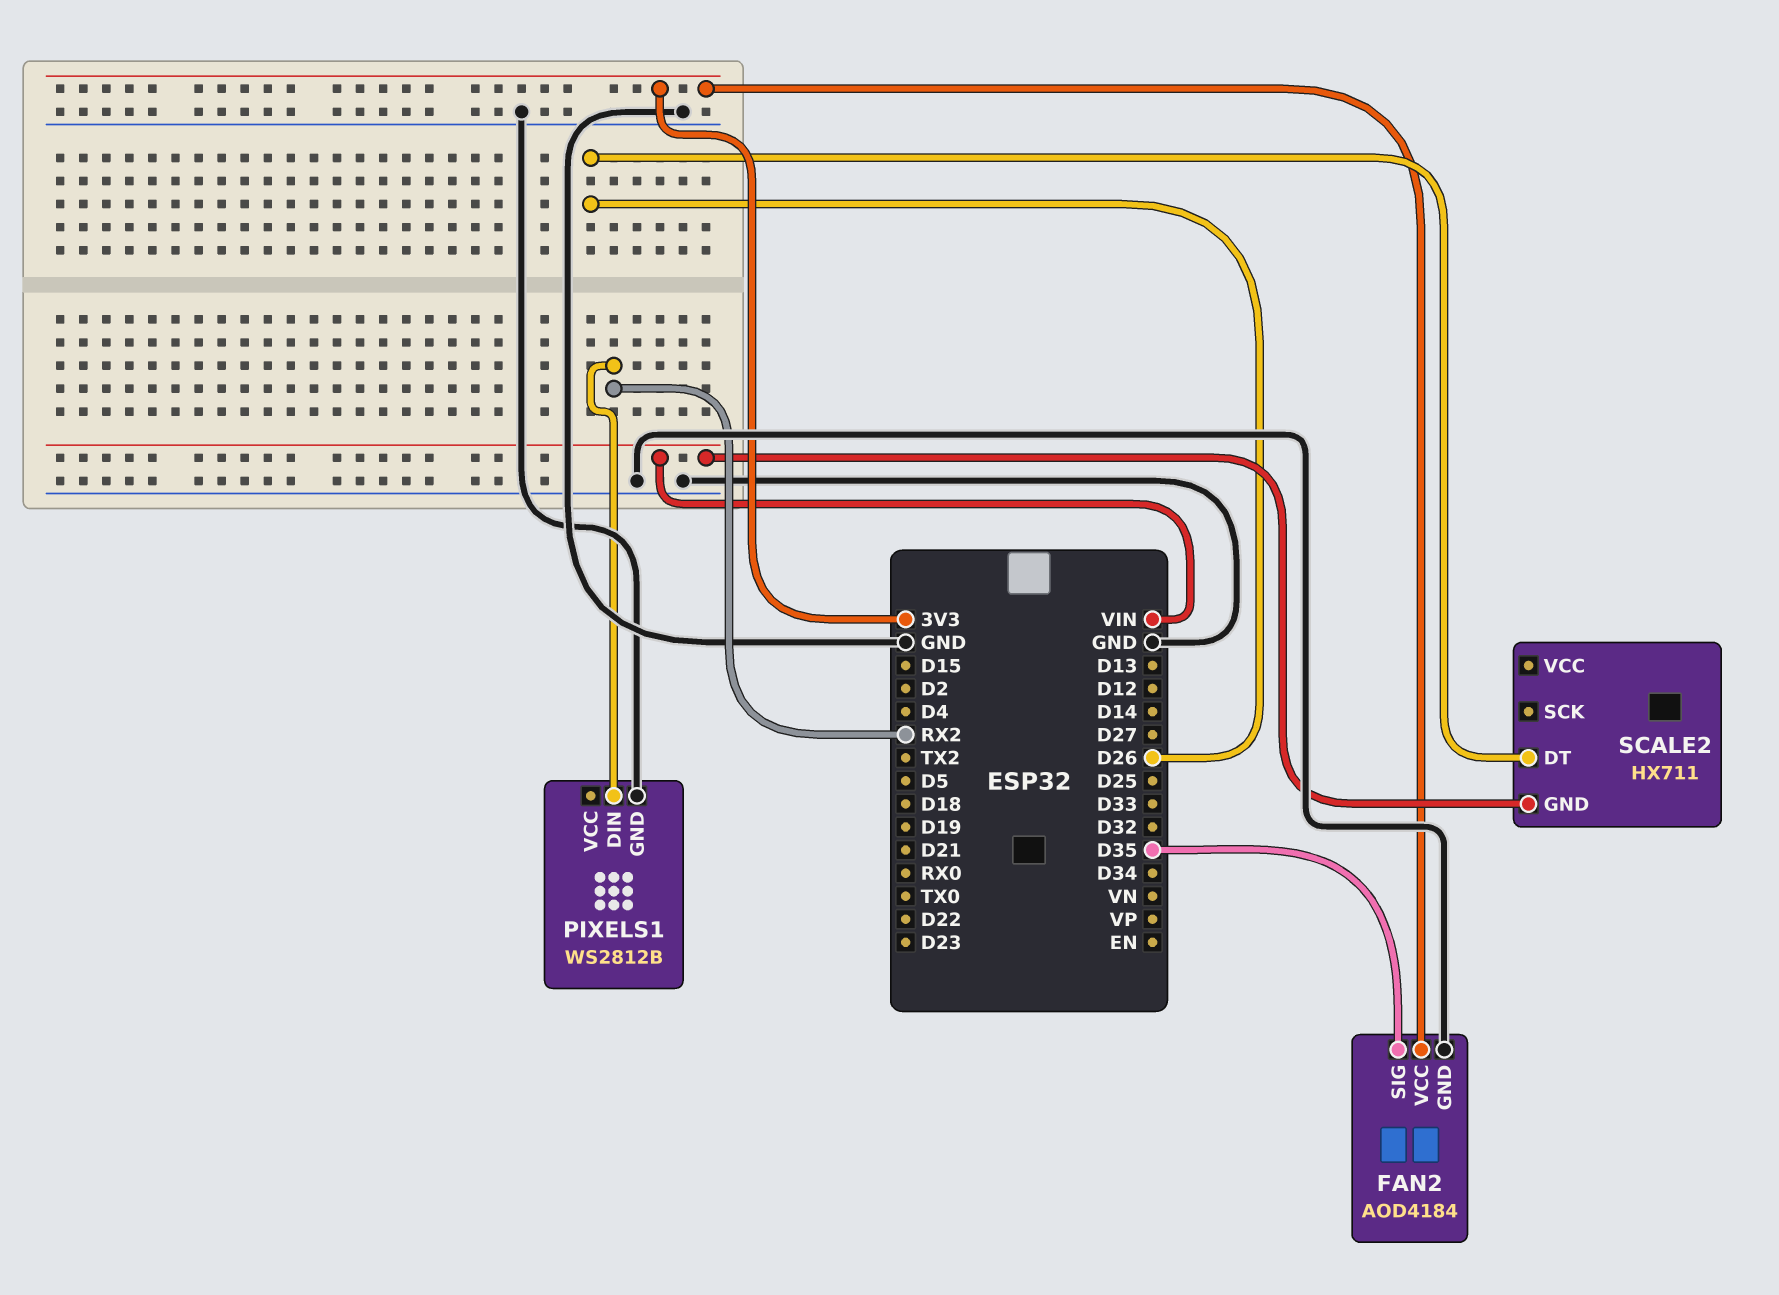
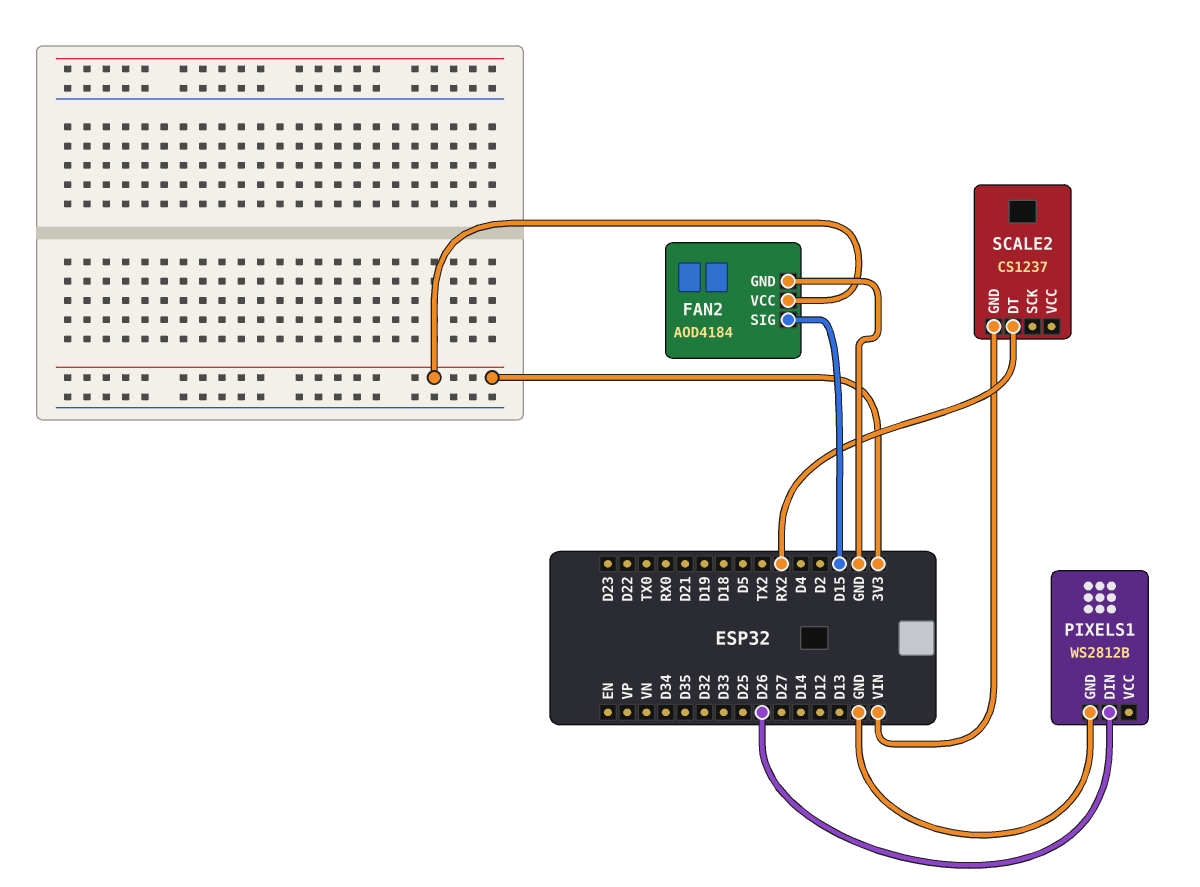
FAN2 pin SIG: D35 -> D15
PIXELS1 pin DIN: RX2 -> D26
SCALE2: HX711 -> CS1237
SCALE2 pin DT: D26 -> RX2

